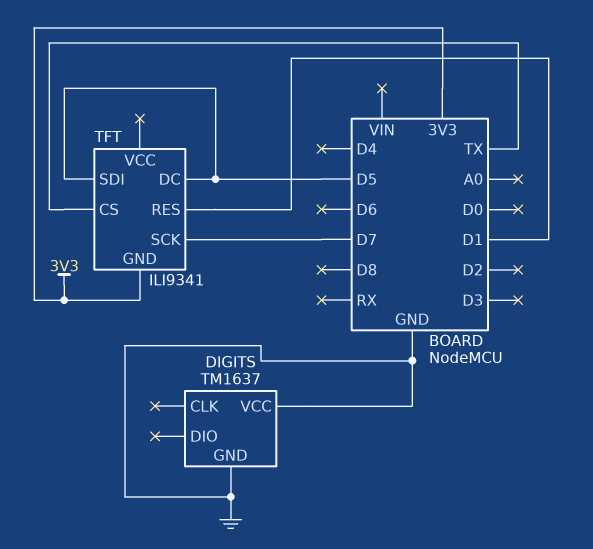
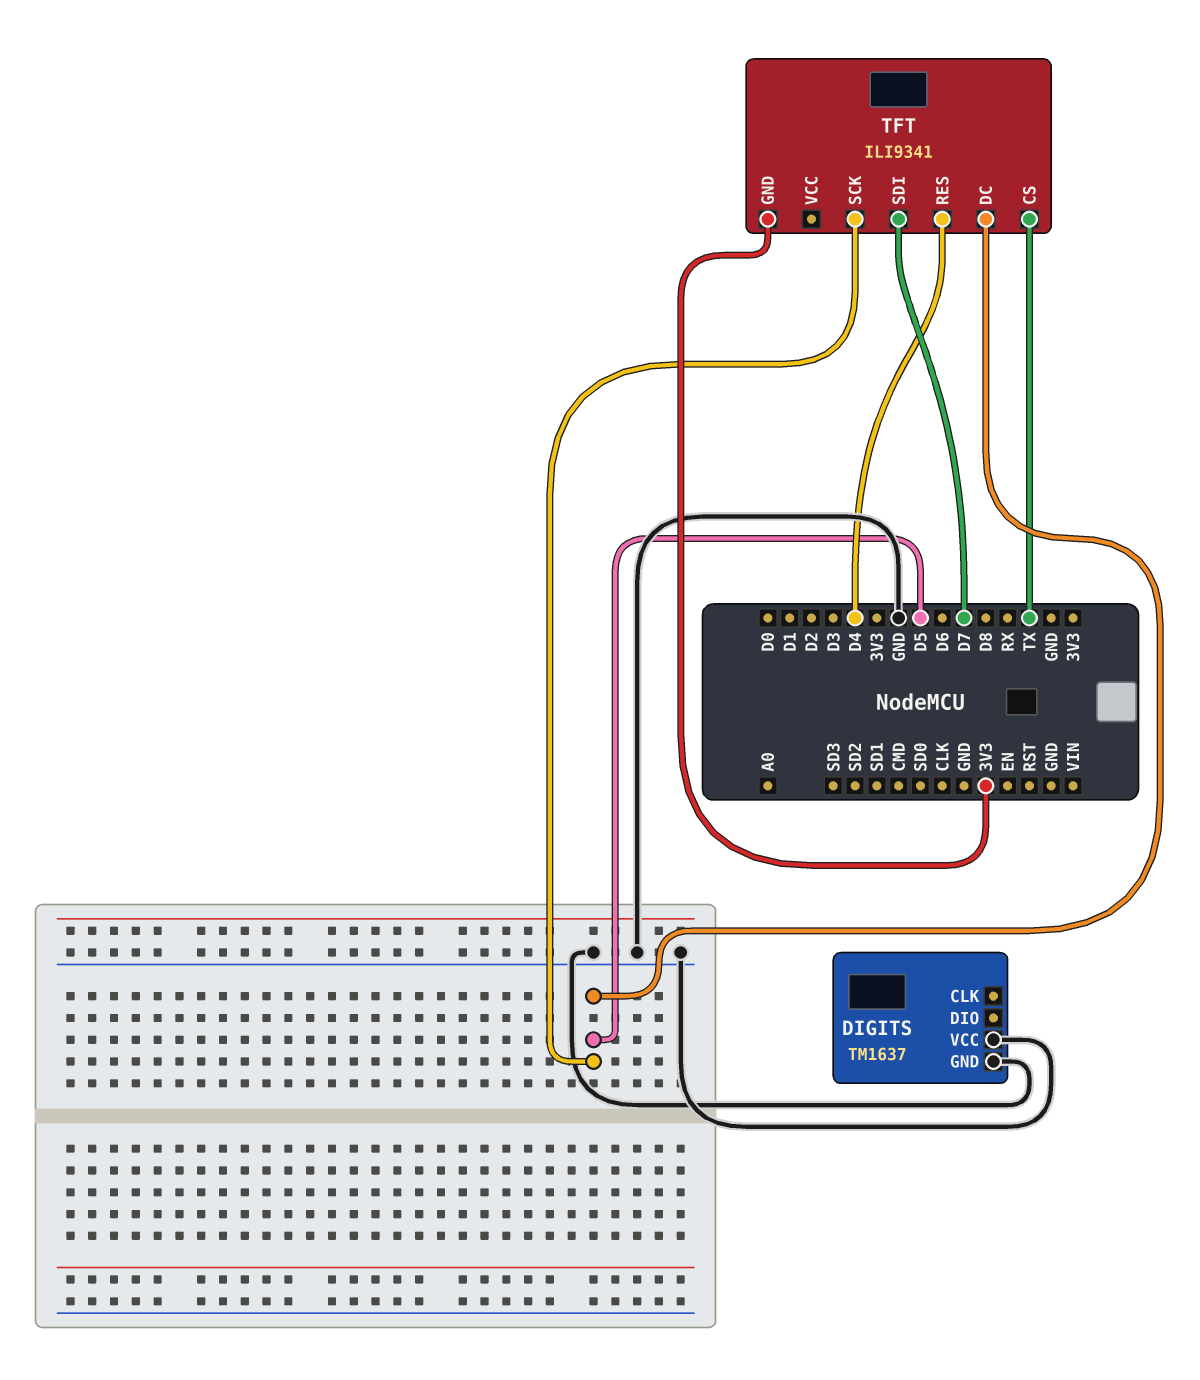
TFT pin RES: D1 -> D4
TFT pin SCK: D7 -> D5
TFT pin SDI: D5 -> D7

